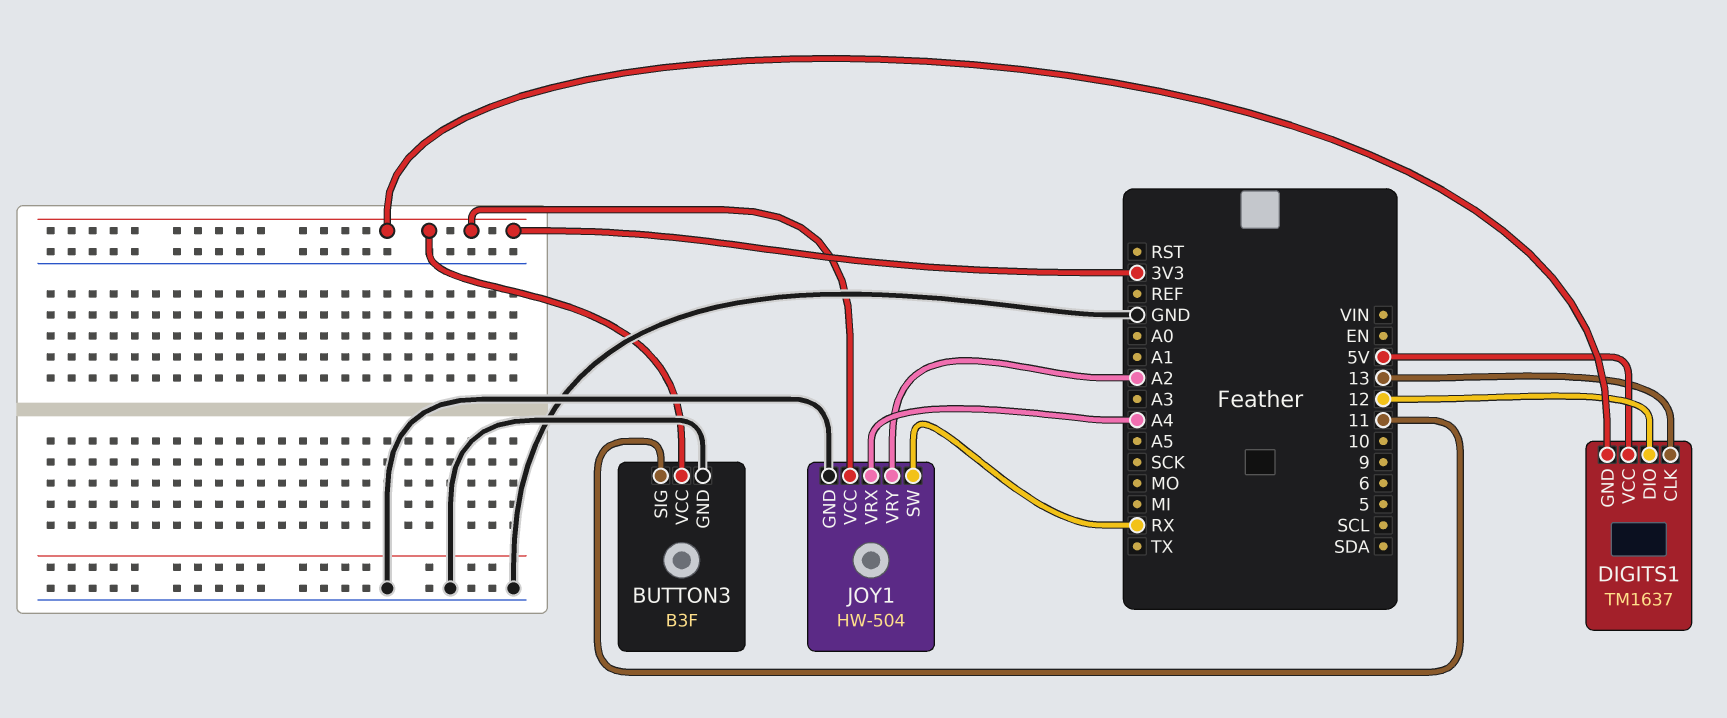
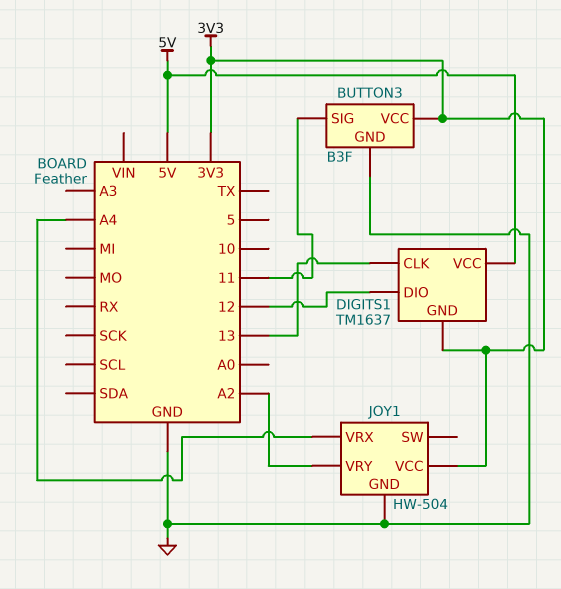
JOY1 pin SW: RX -> none

